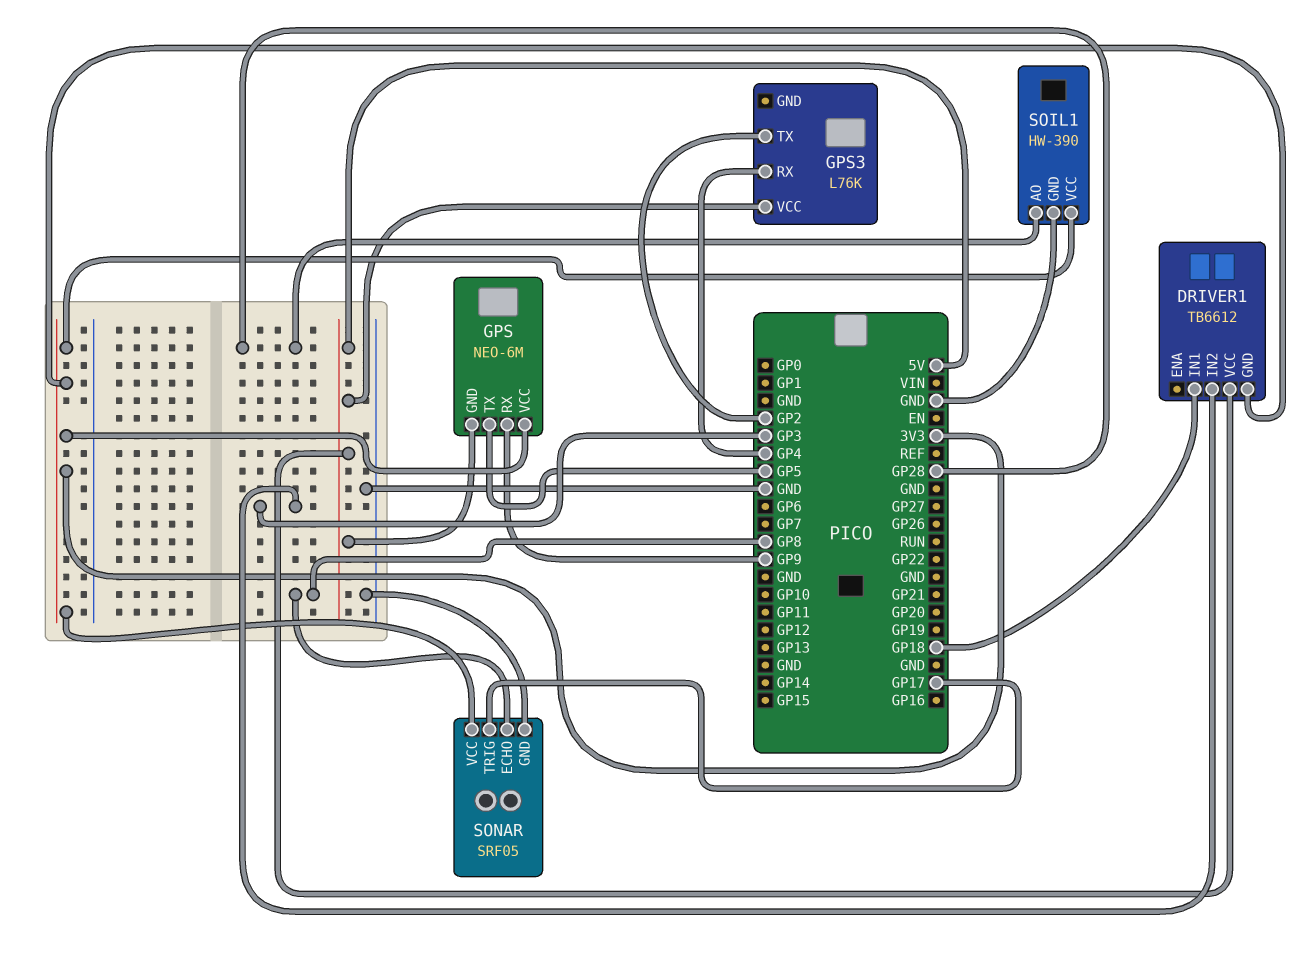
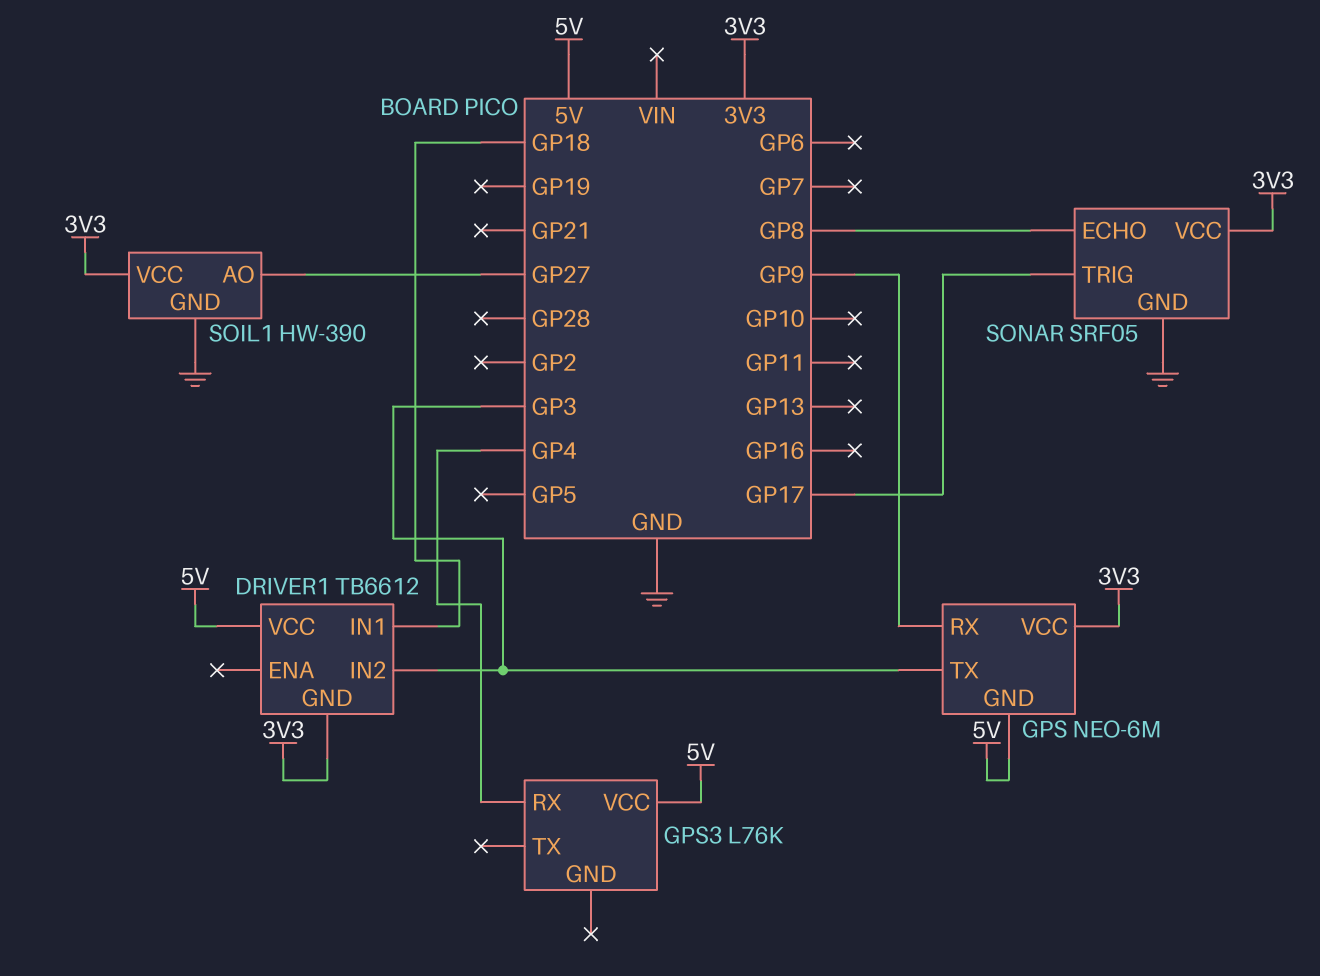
GPS pin TX: GP5 -> GP3
GPS3 pin TX: GP2 -> none
SOIL1 pin AO: GP28 -> GP27

